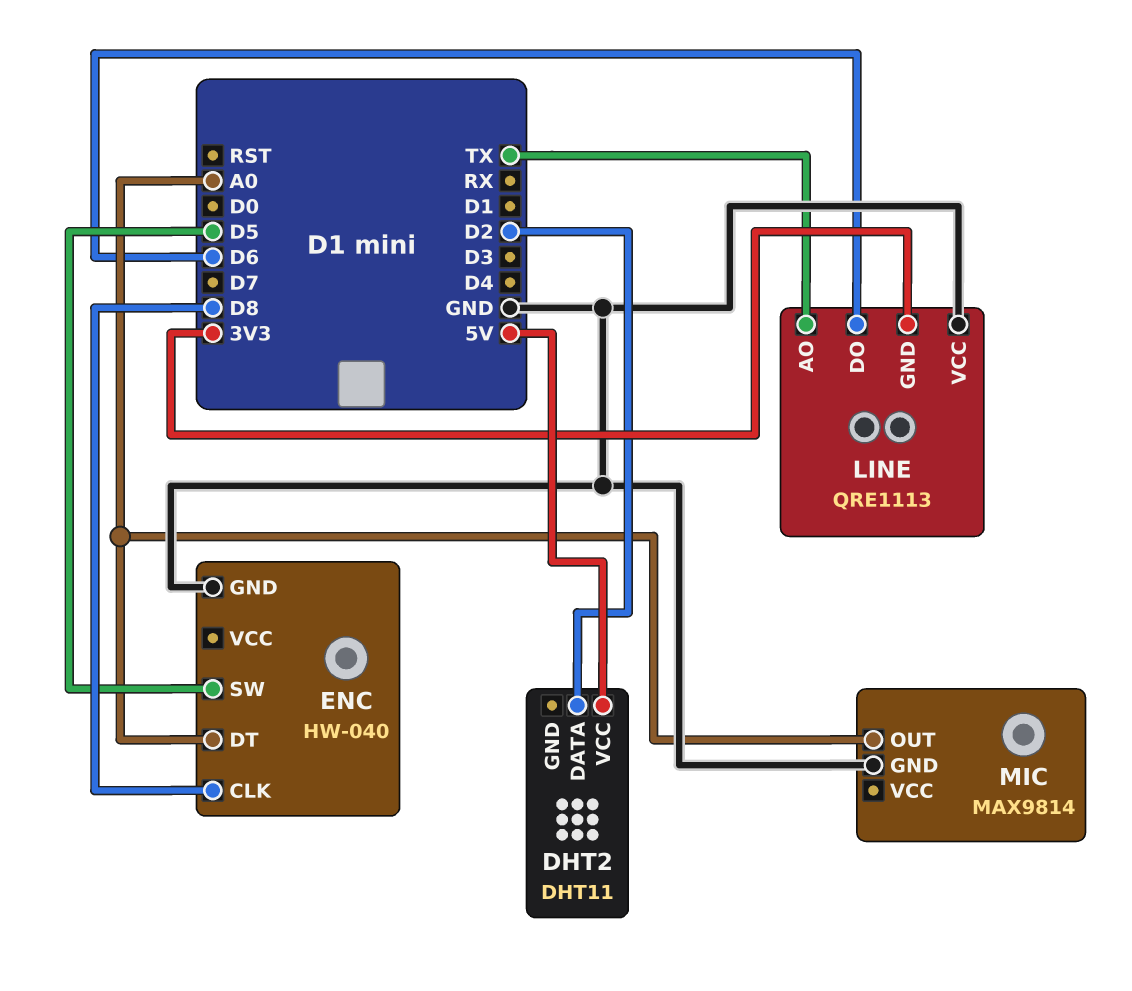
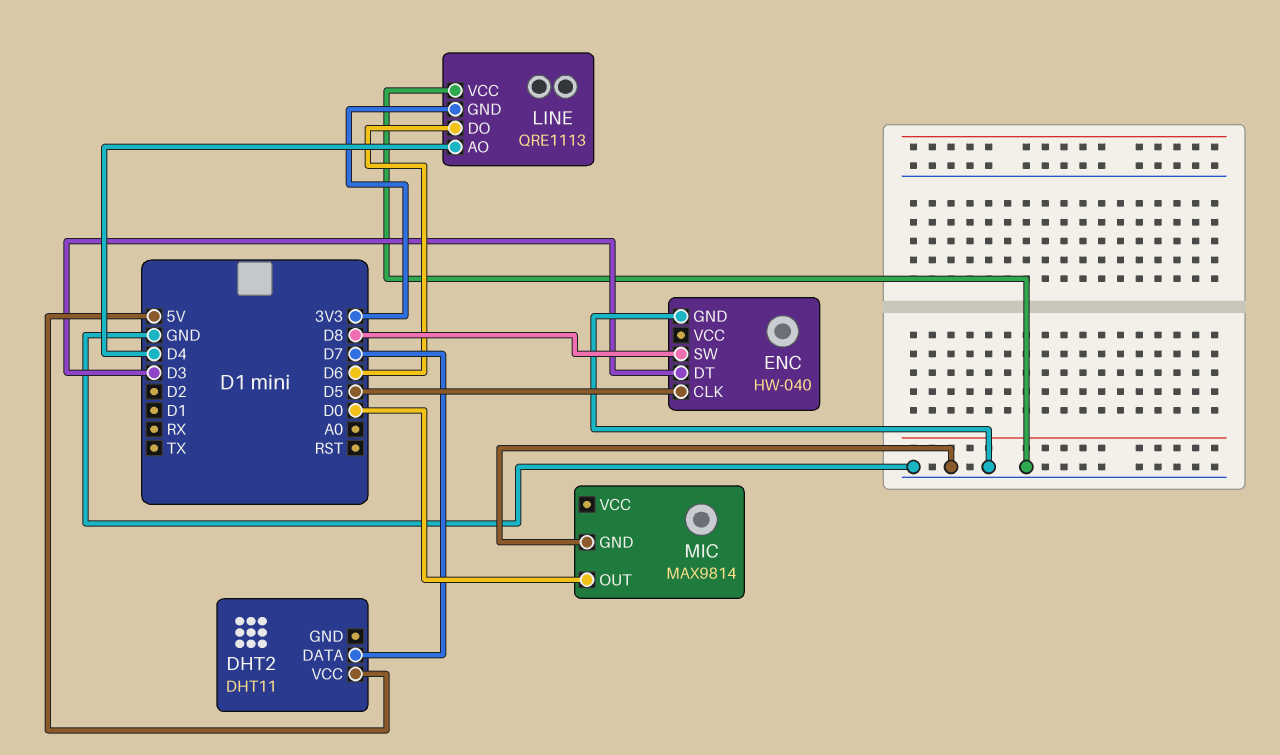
DHT2 pin DATA: D2 -> D7
ENC pin CLK: D8 -> D5
ENC pin DT: A0 -> D3
ENC pin SW: D5 -> D8
LINE pin AO: TX -> D4
MIC pin OUT: A0 -> D0

